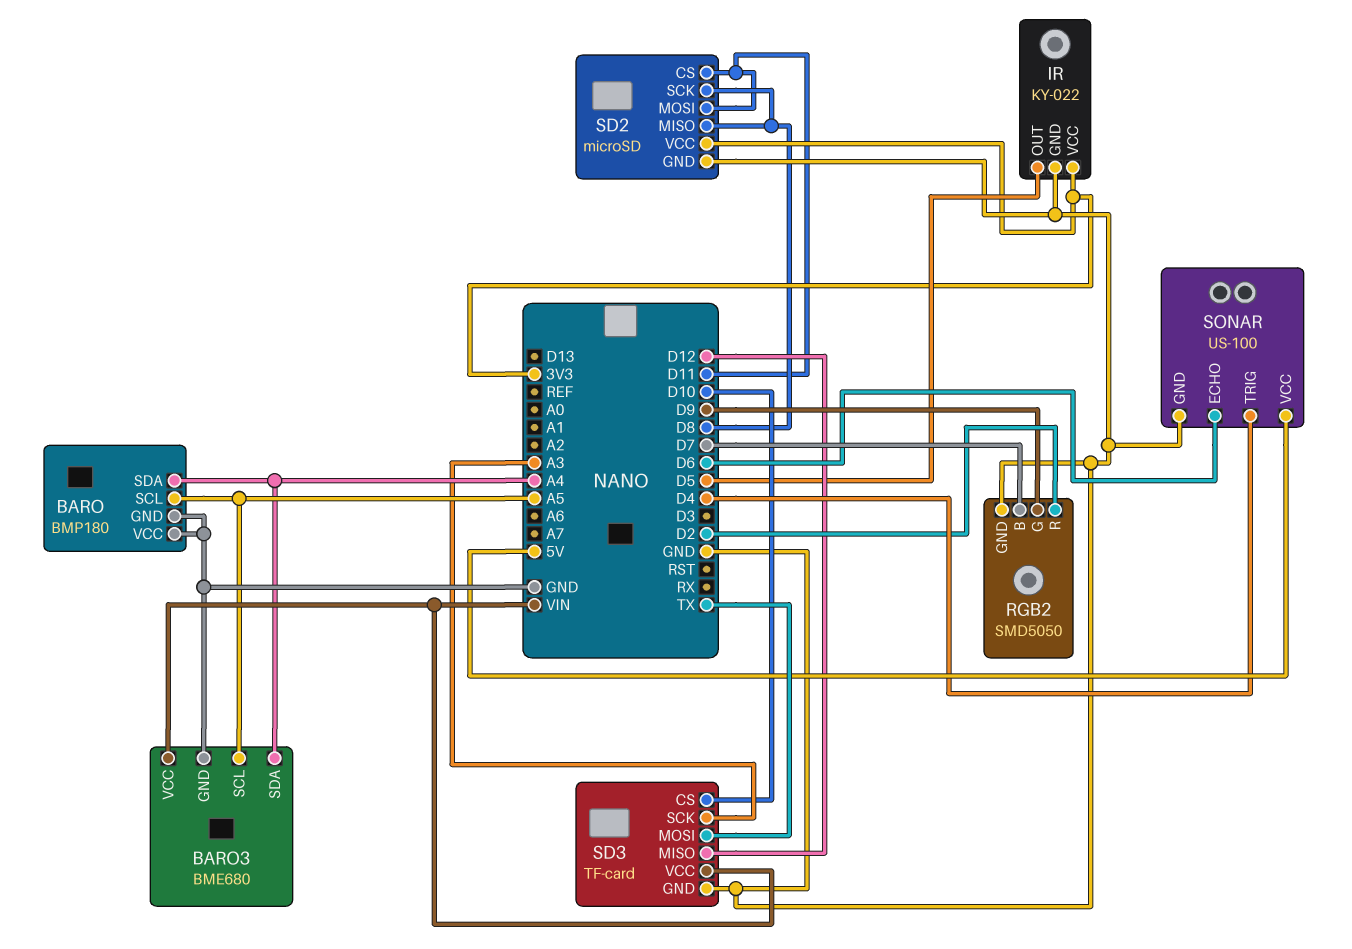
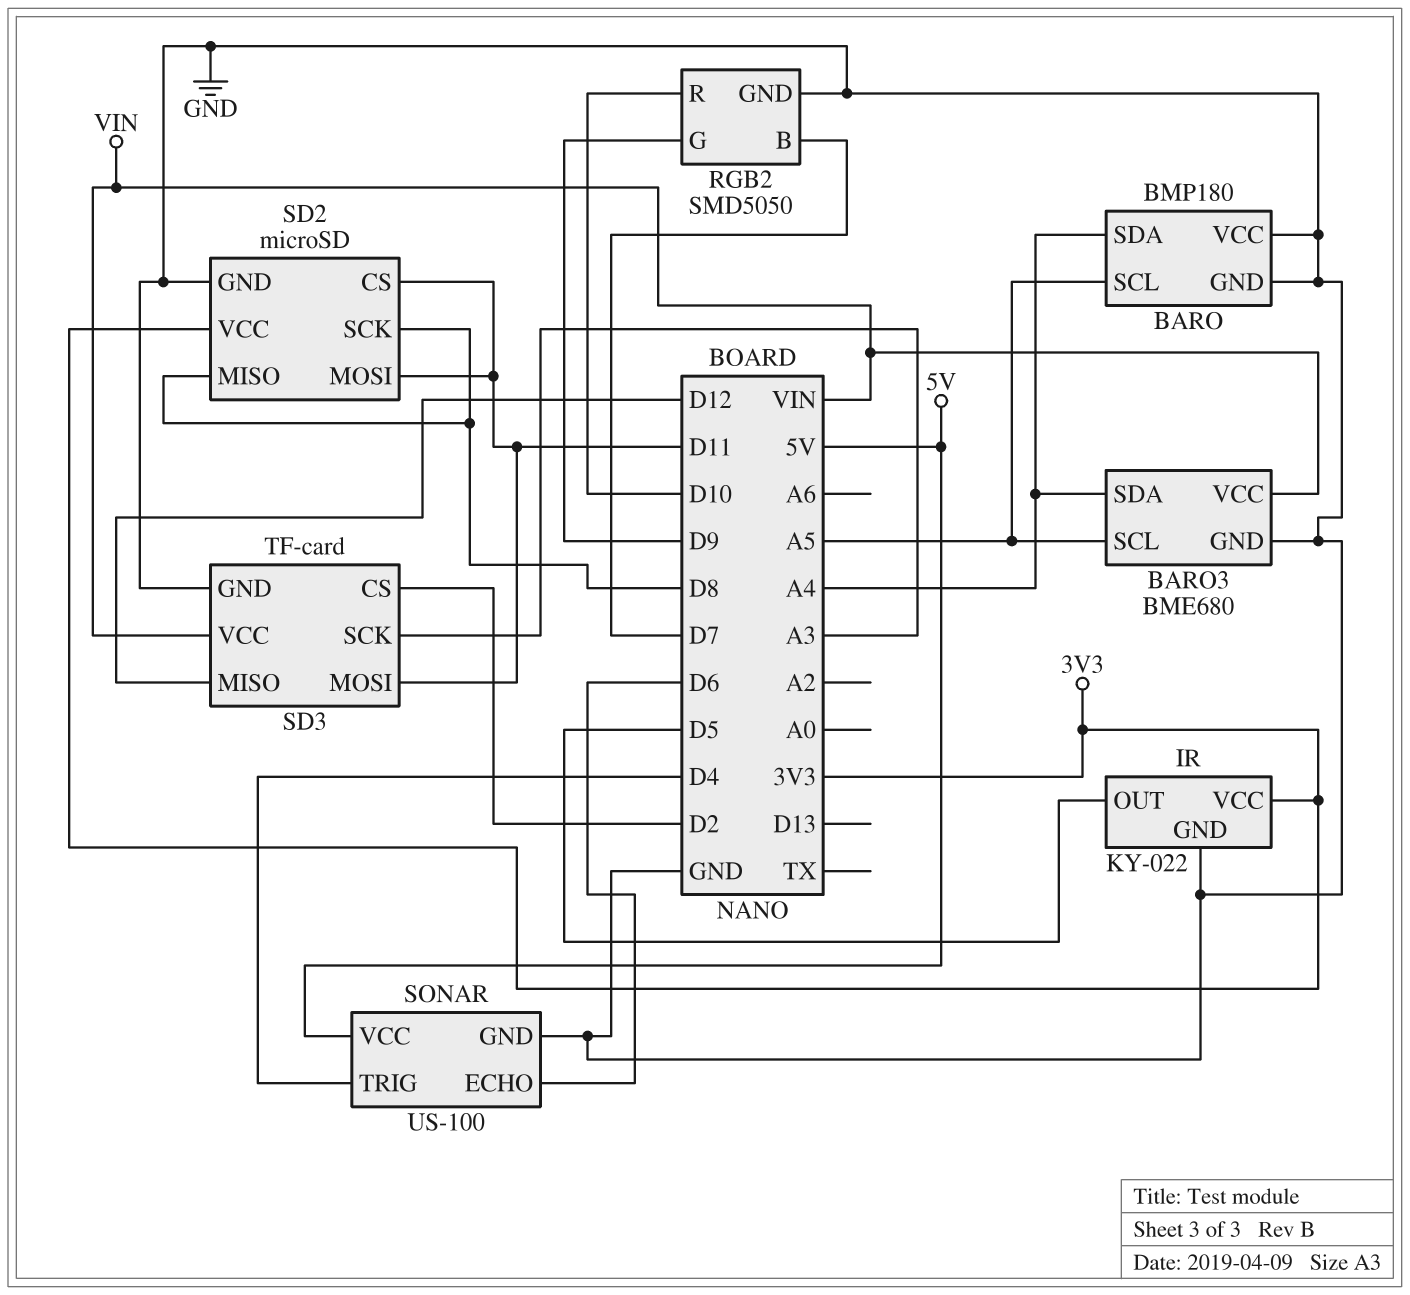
RGB2 pin R: D2 -> D10
SD3 pin CS: D10 -> D2
SD3 pin MOSI: TX -> D11

